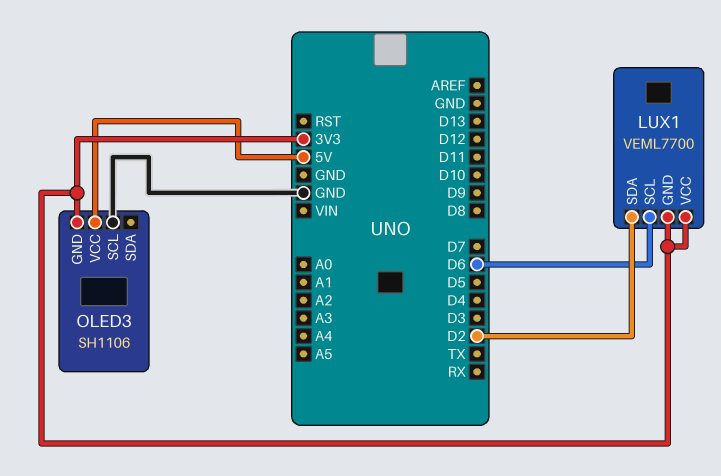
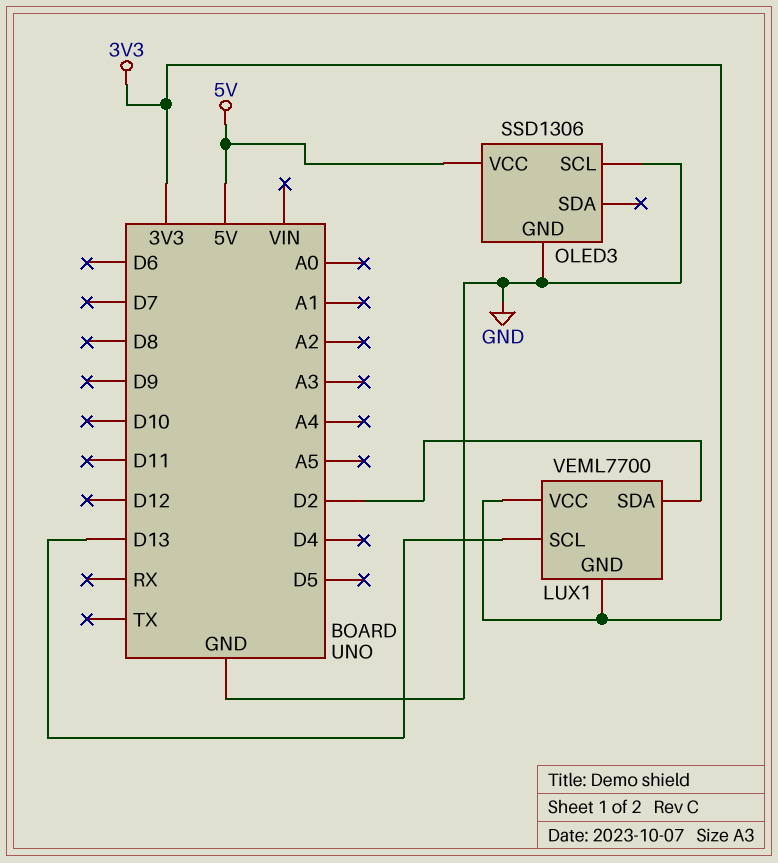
LUX1 pin SCL: D6 -> D13
OLED3: SH1106 -> SSD1306
OLED3 pin GND: 3V3 -> GND

